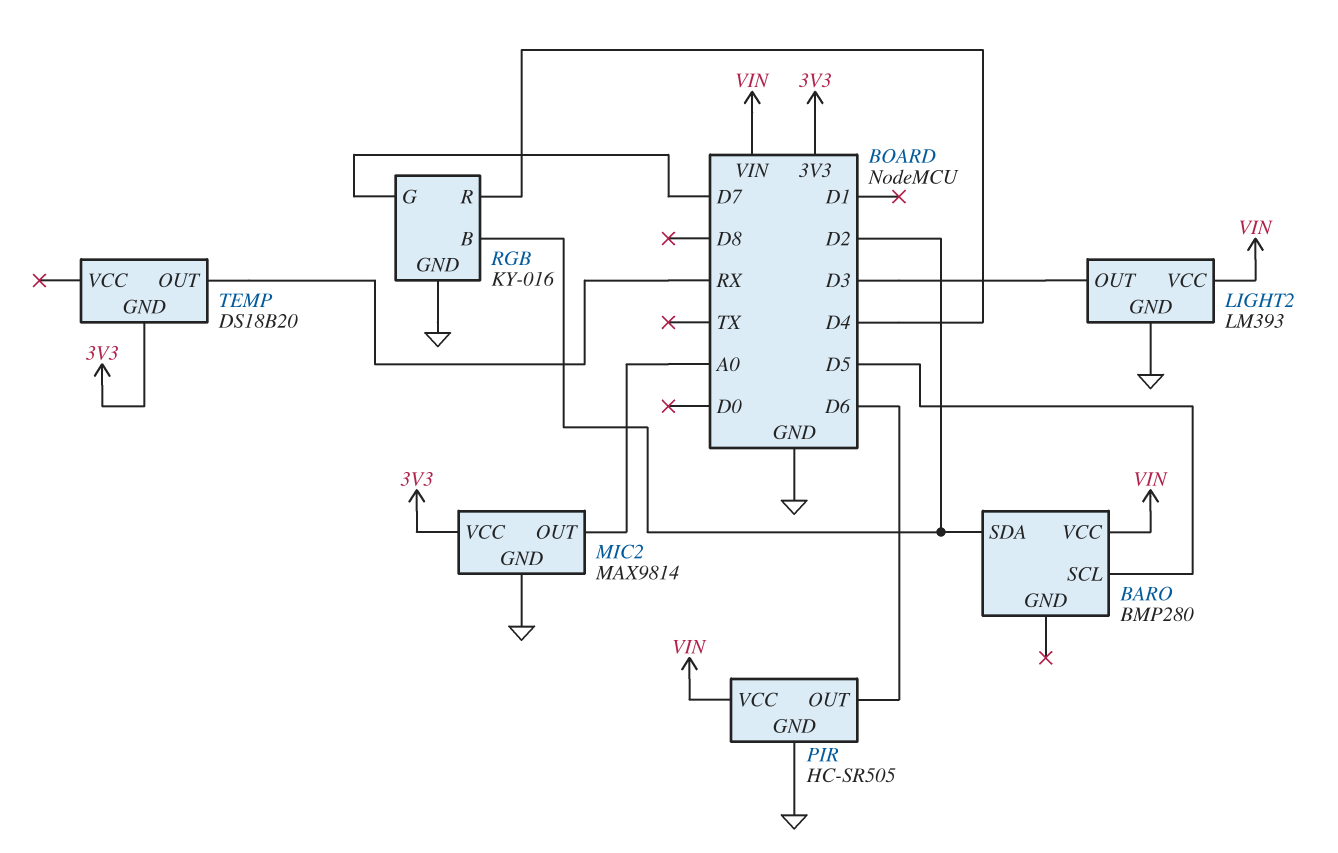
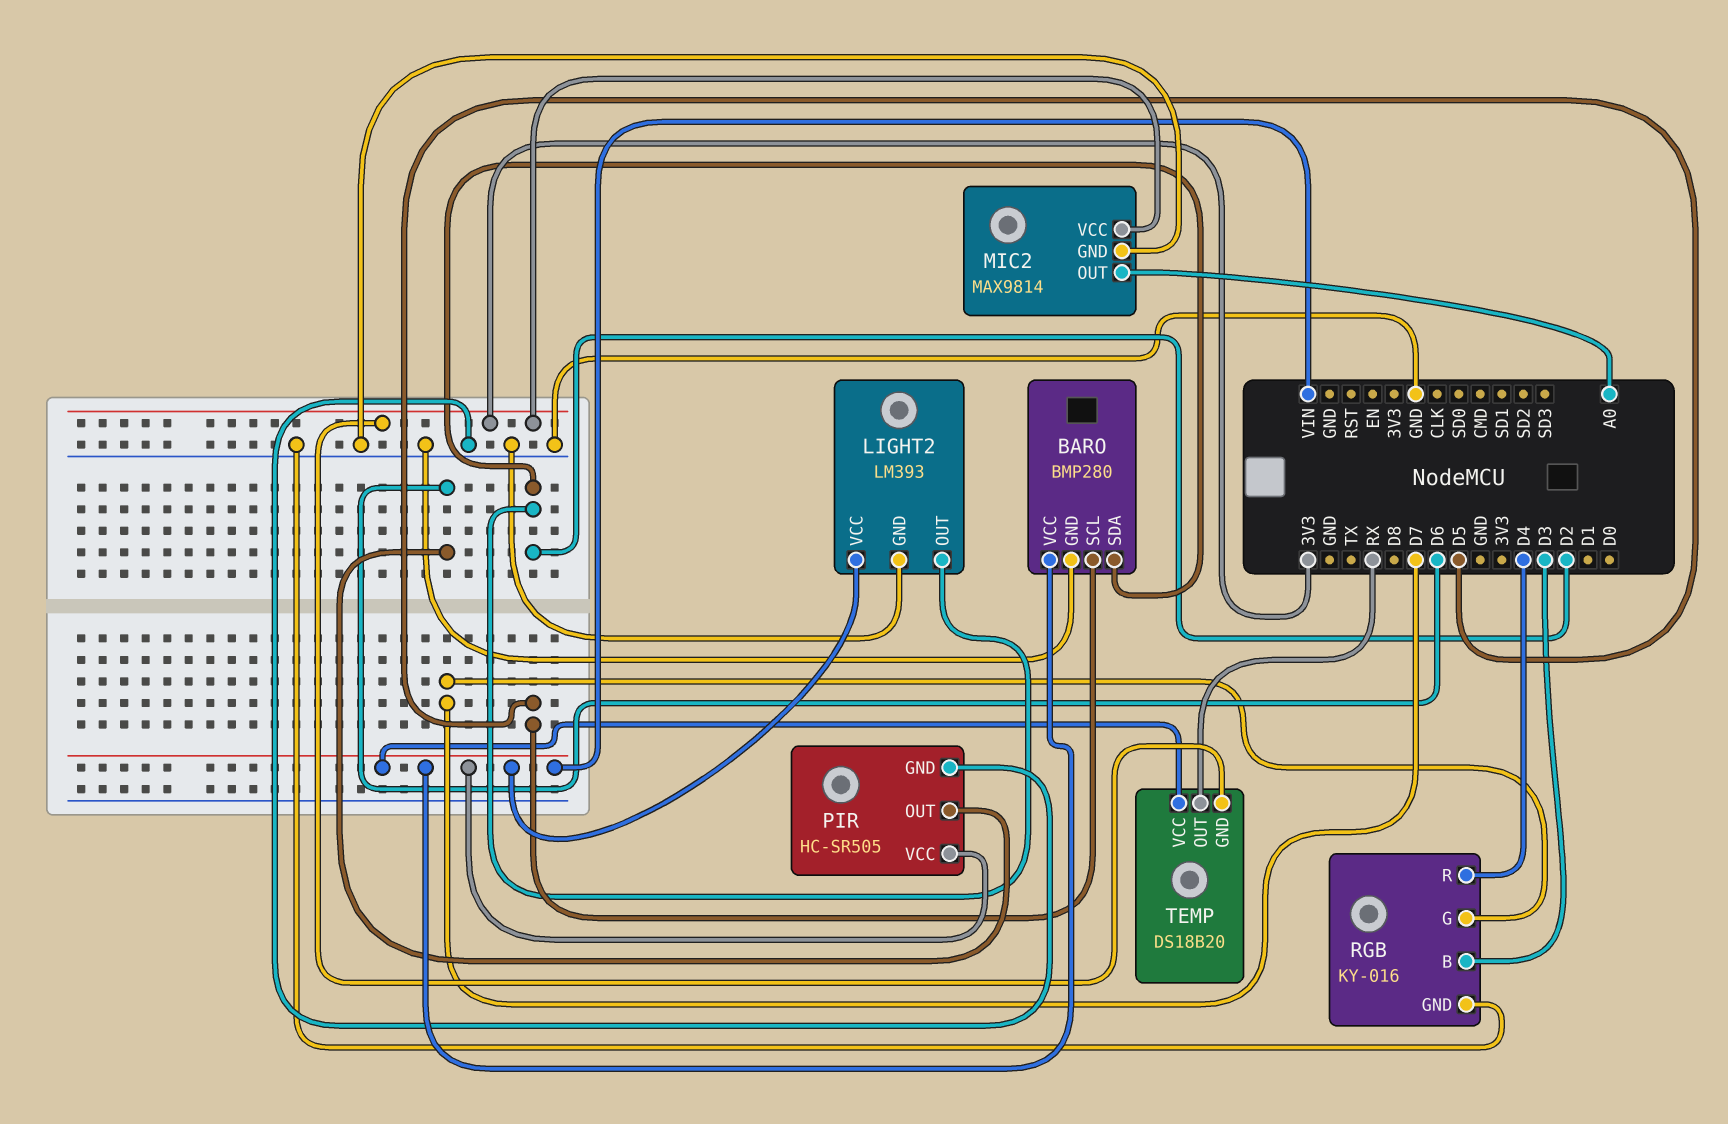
BARO pin GND: none -> GND
LIGHT2 pin OUT: D3 -> D2
RGB pin B: D2 -> D3
TEMP pin VCC: none -> VIN

